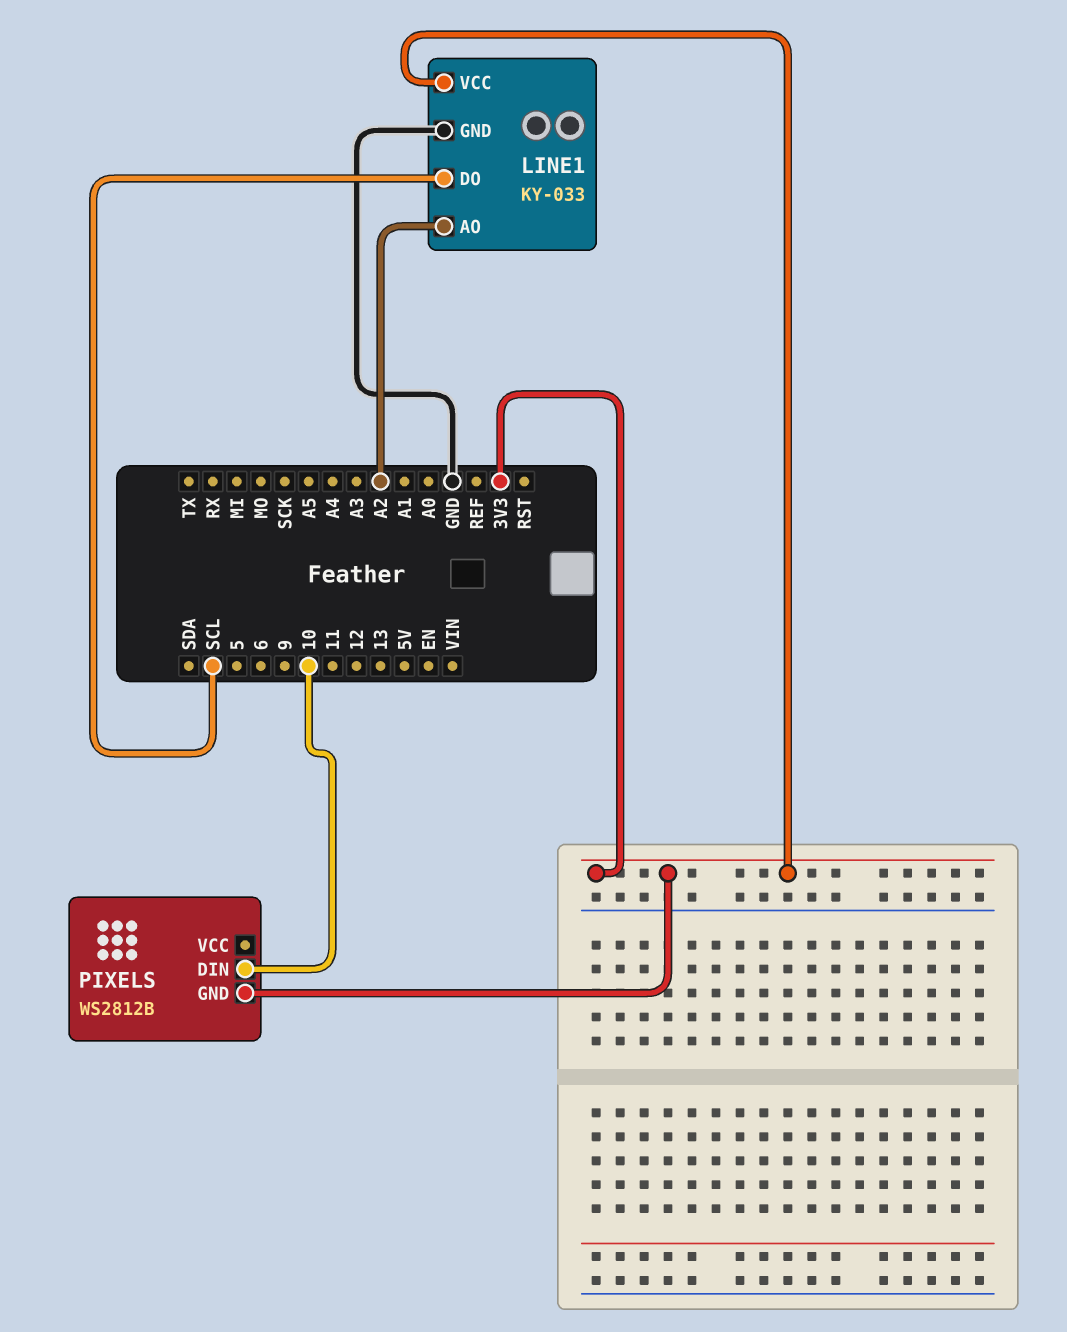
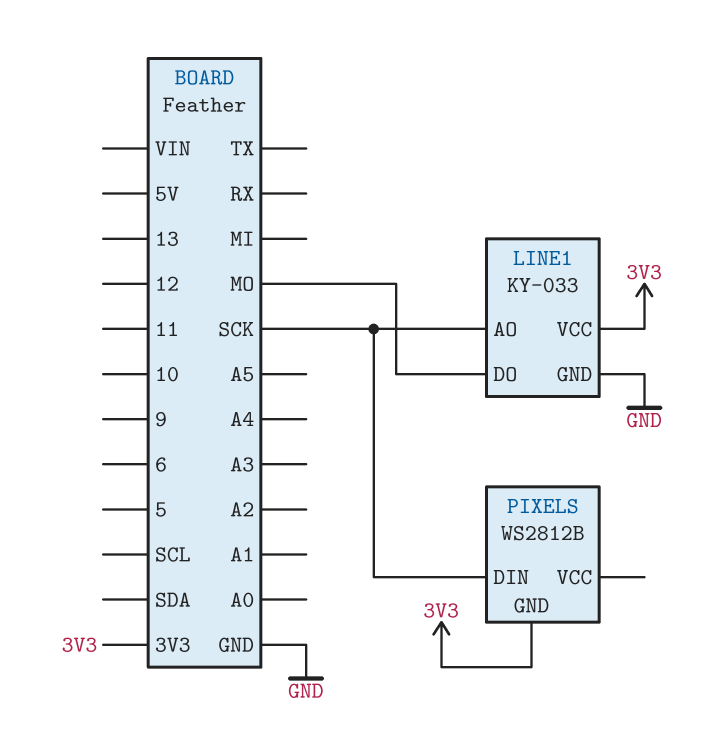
LINE1 pin AO: A2 -> SCK
LINE1 pin DO: SCL -> MO
PIXELS pin DIN: 10 -> SCK

